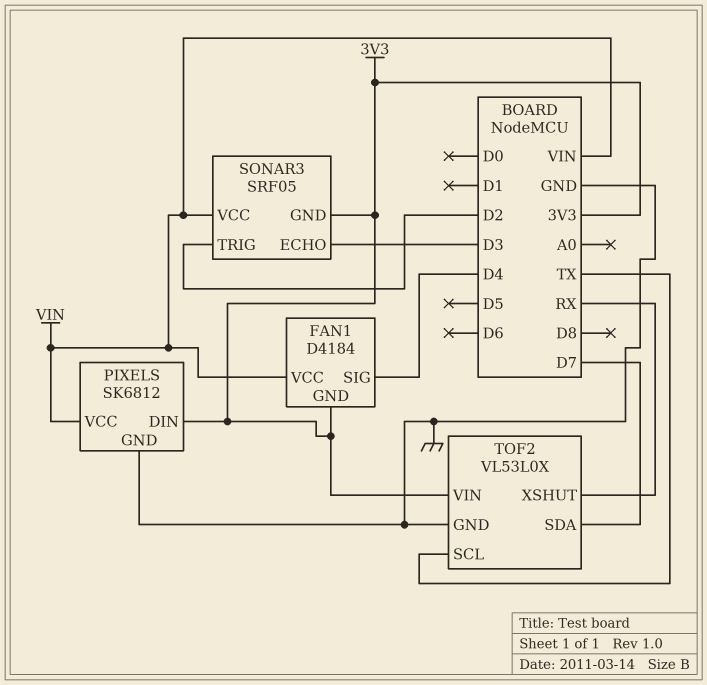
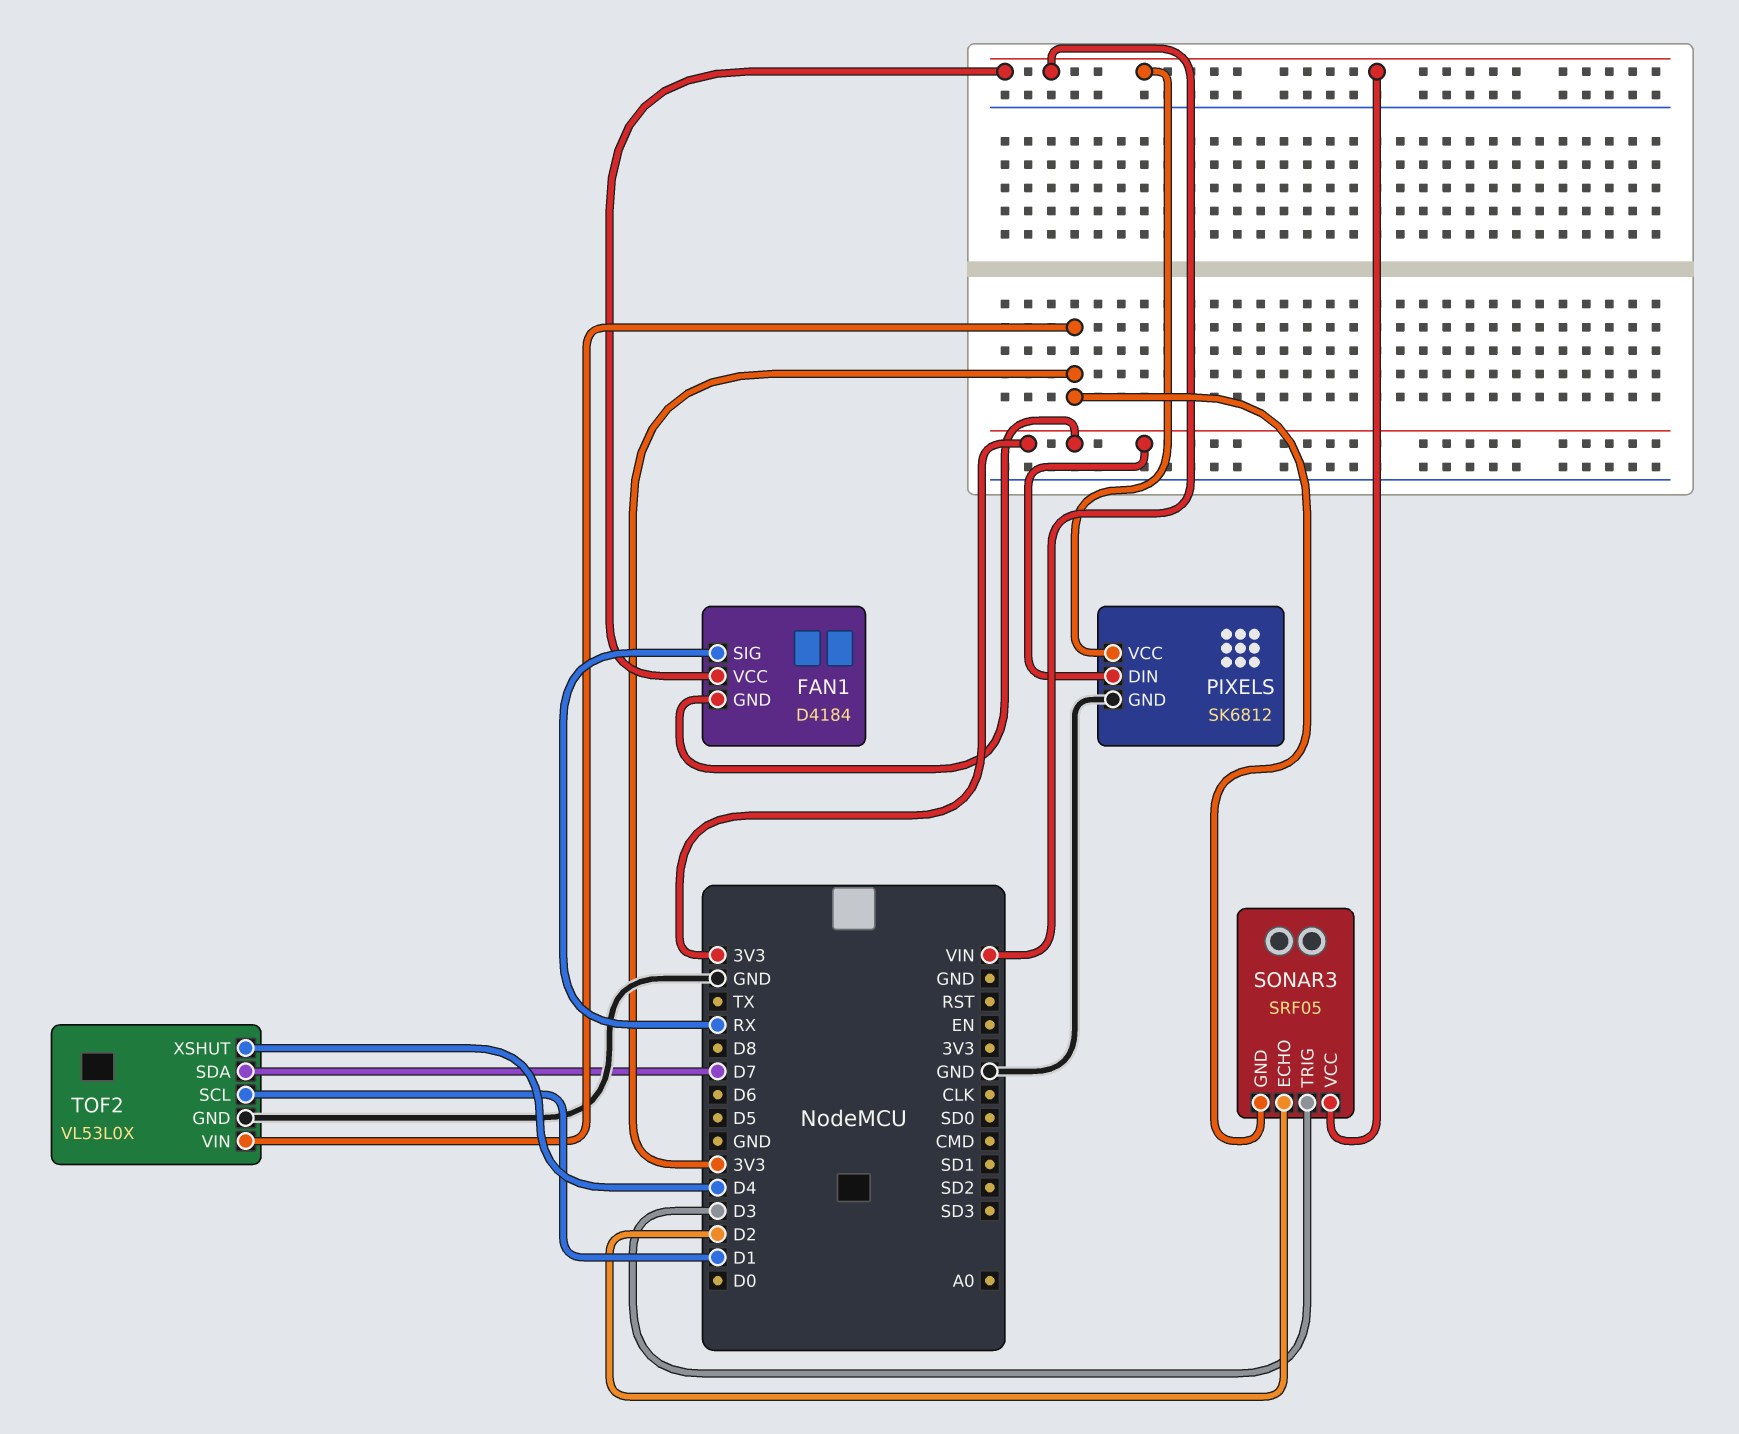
FAN1 pin SIG: D4 -> RX
SONAR3 pin ECHO: D3 -> D2
SONAR3 pin TRIG: D2 -> D3
TOF2 pin SCL: TX -> D1
TOF2 pin XSHUT: RX -> D4

